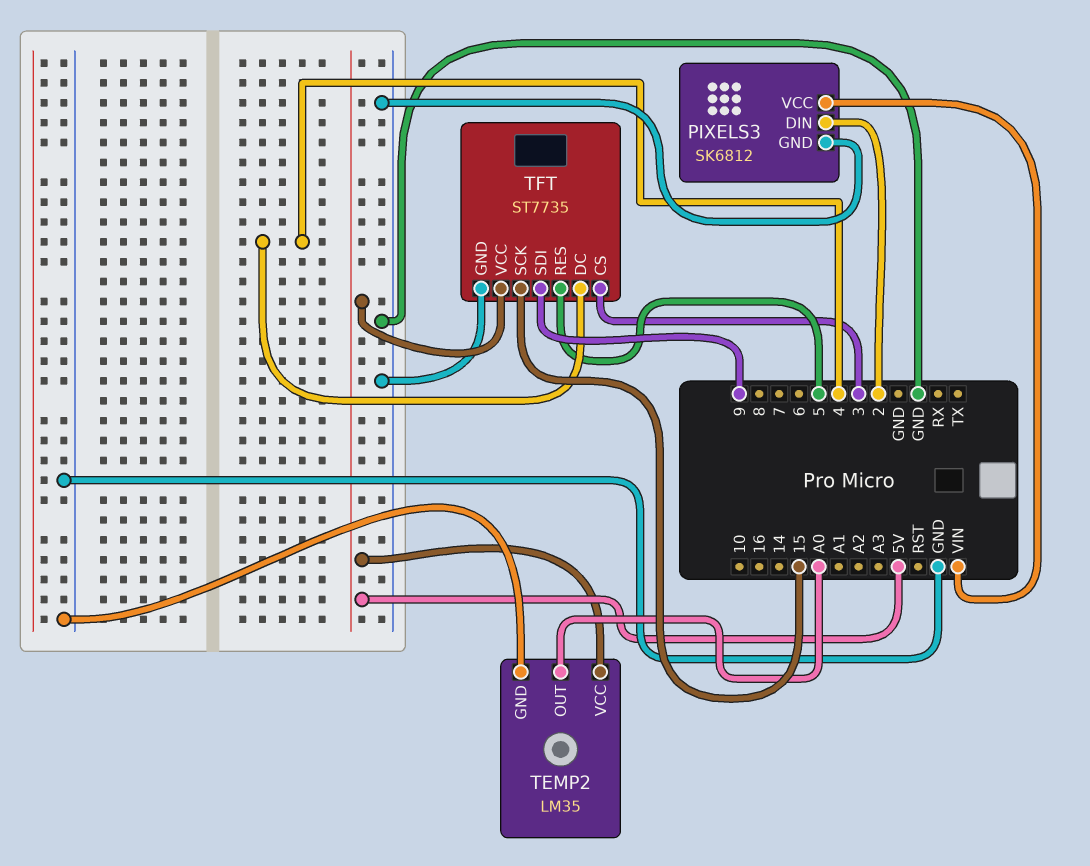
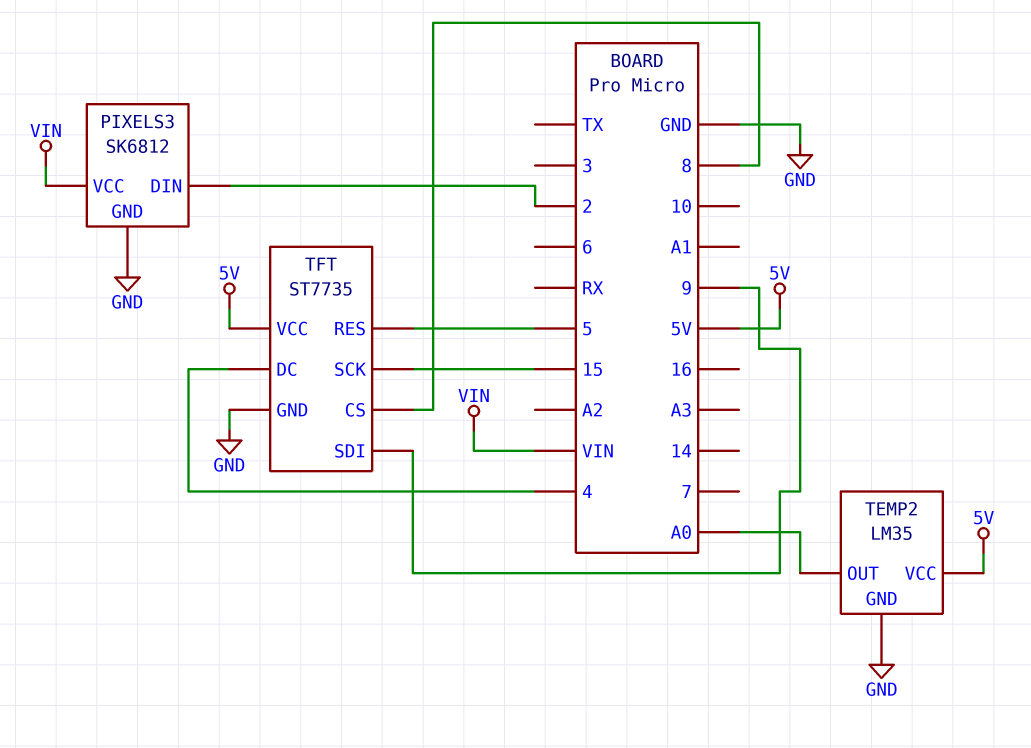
TFT pin CS: 3 -> 8

